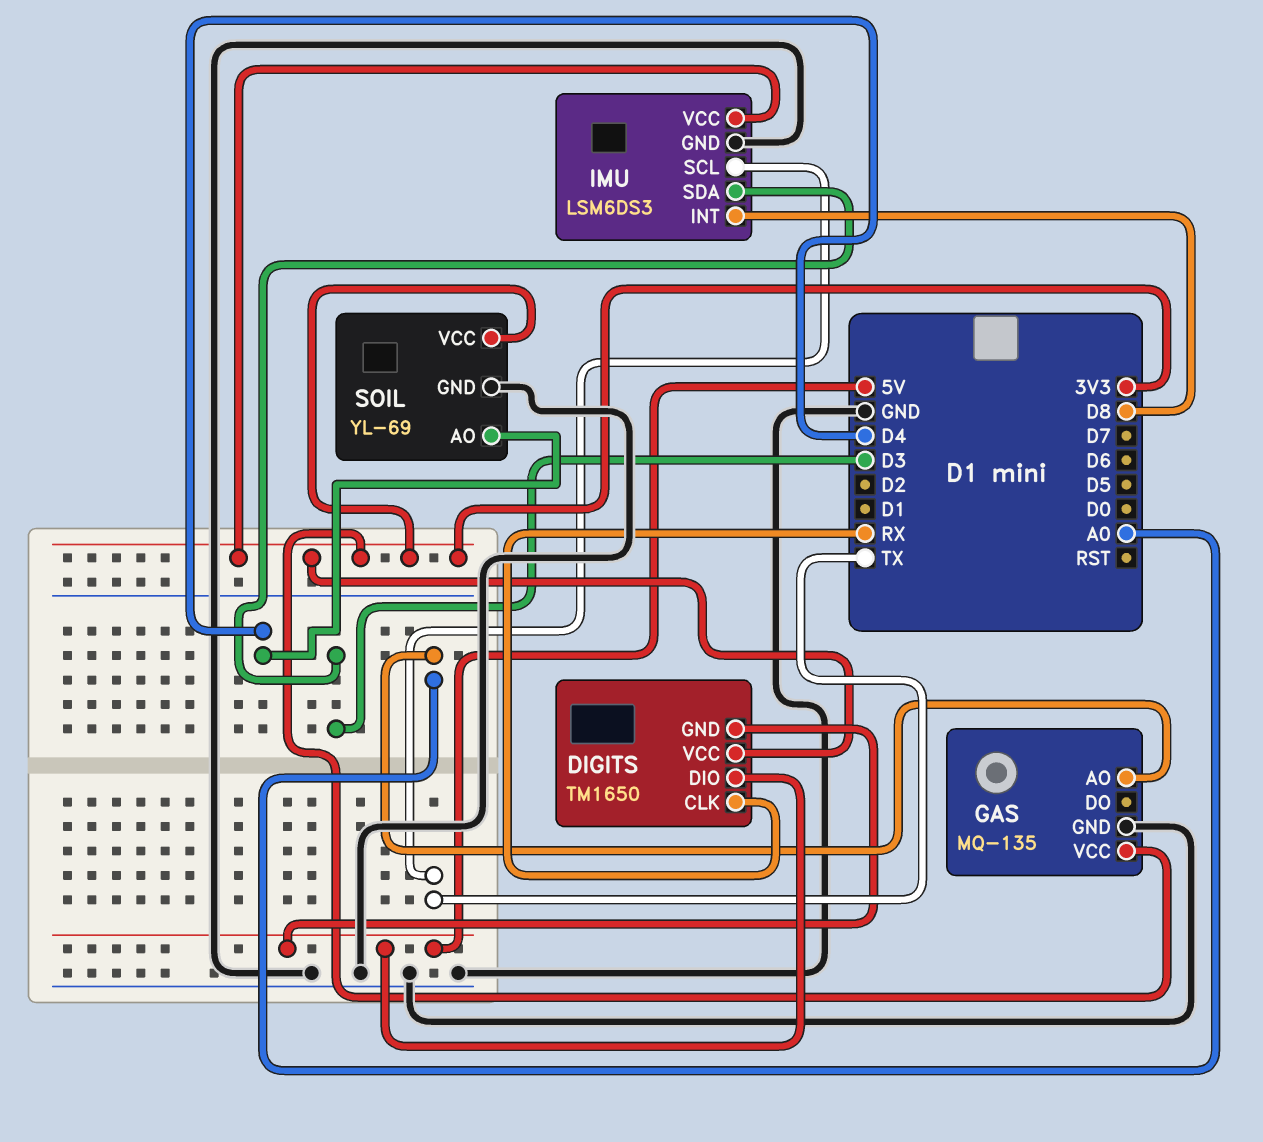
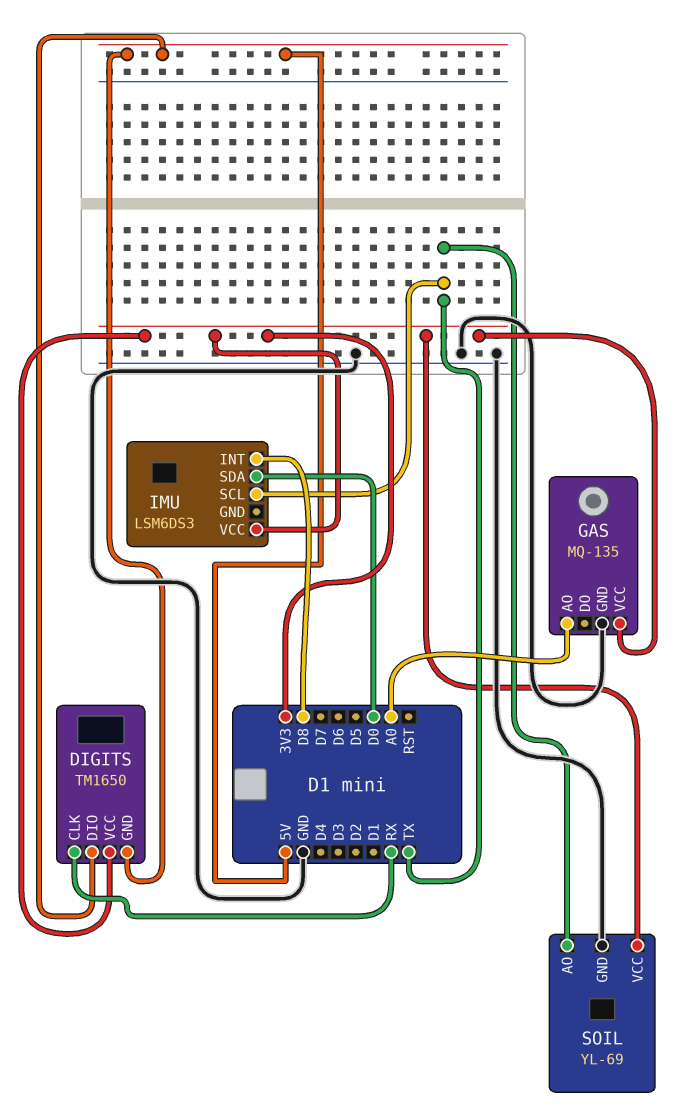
IMU pin GND: GND -> none
IMU pin SDA: D3 -> D0
SOIL pin AO: D4 -> TX

